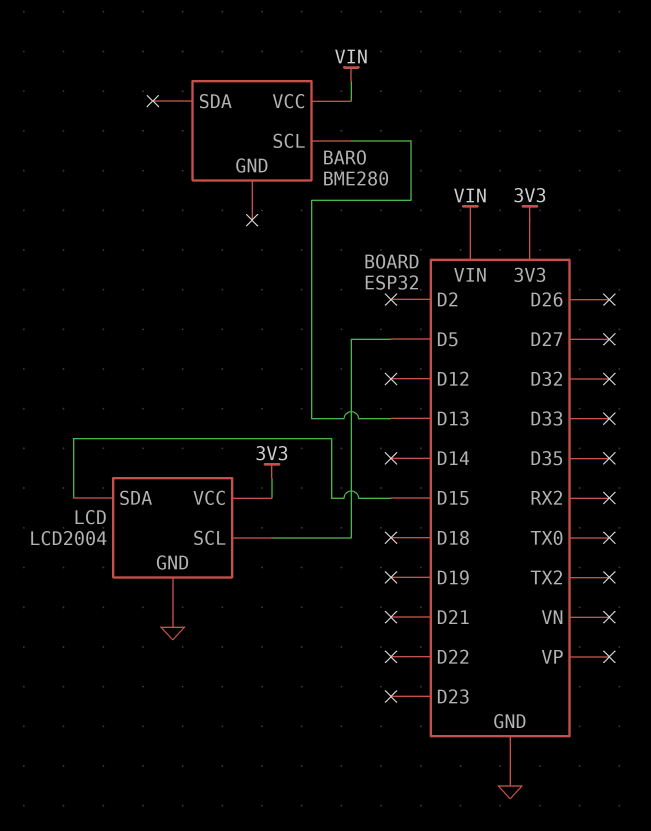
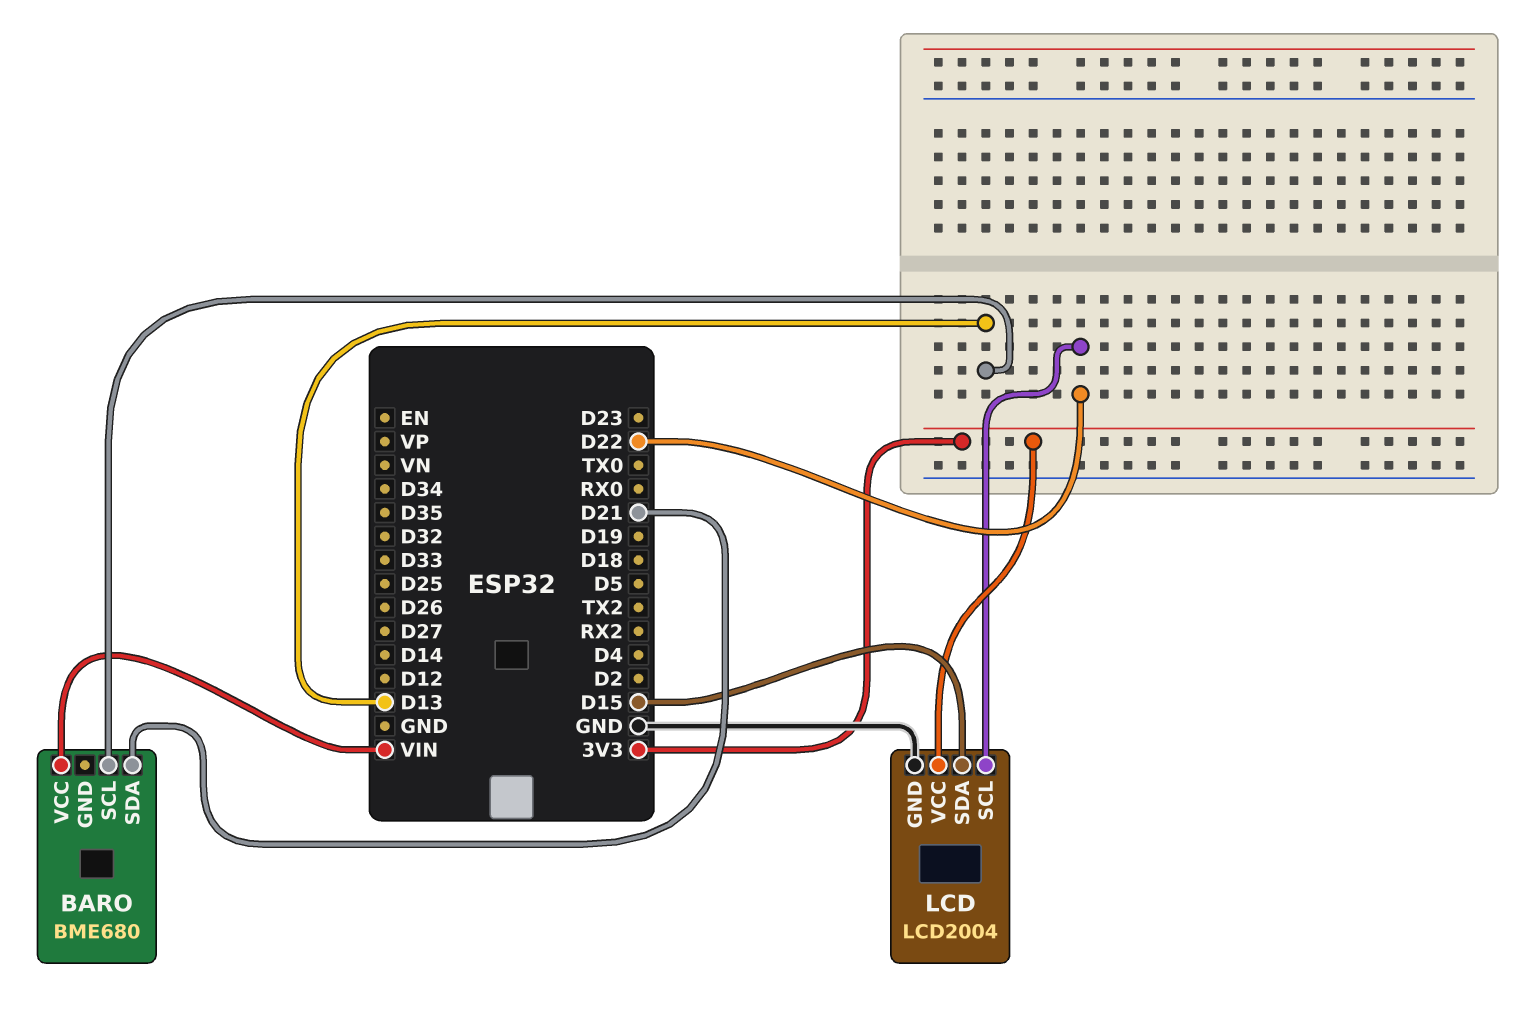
BARO: BME280 -> BME680
BARO pin SDA: none -> D21
LCD pin SCL: D5 -> D22

